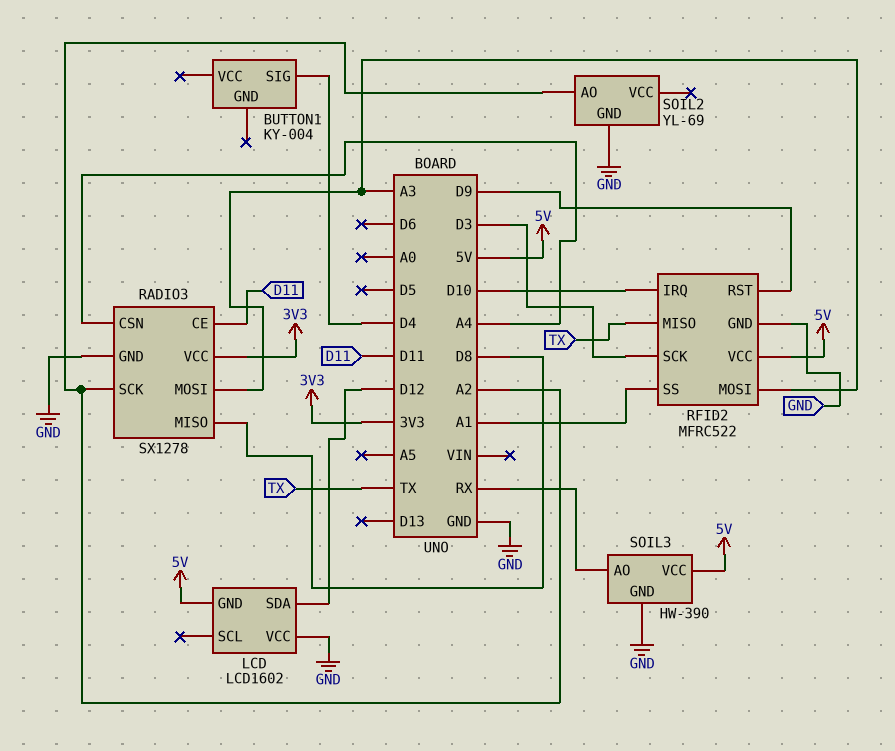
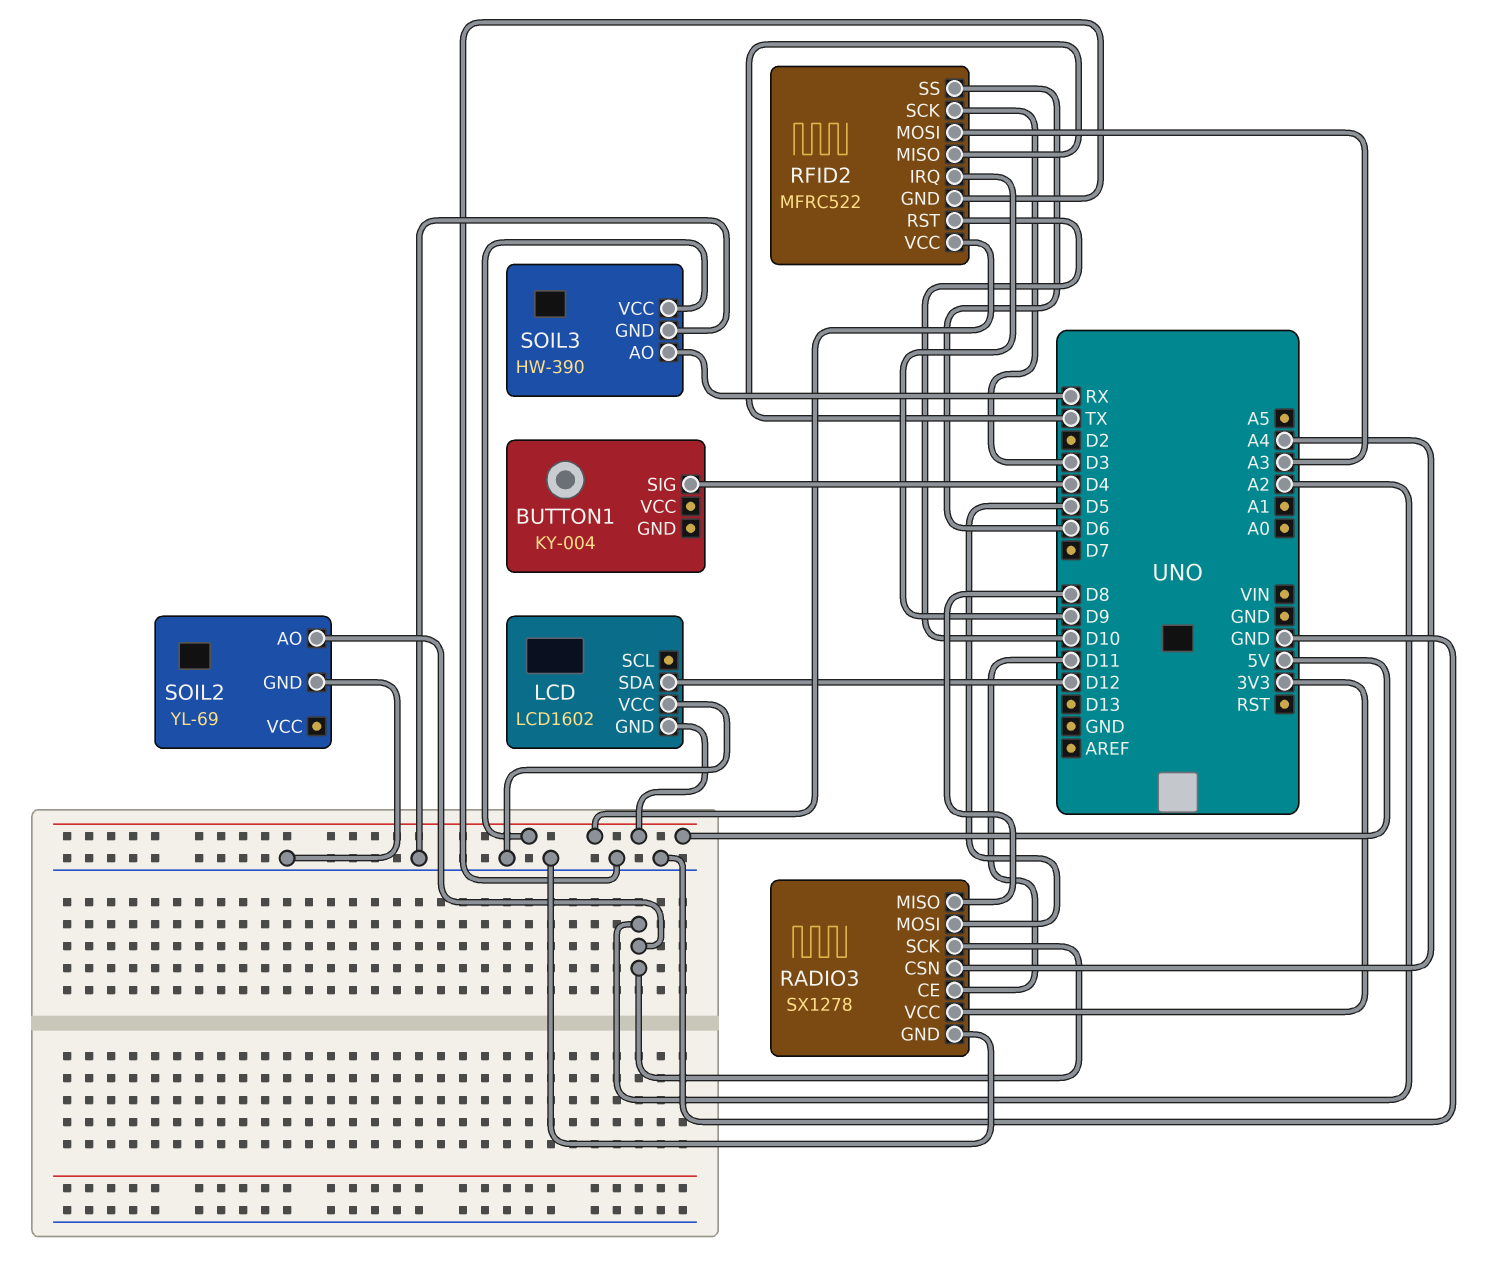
RADIO3 pin MOSI: A3 -> D5
RFID2 pin IRQ: D10 -> D9
RFID2 pin RST: D9 -> D10
RFID2 pin SS: A1 -> D6

